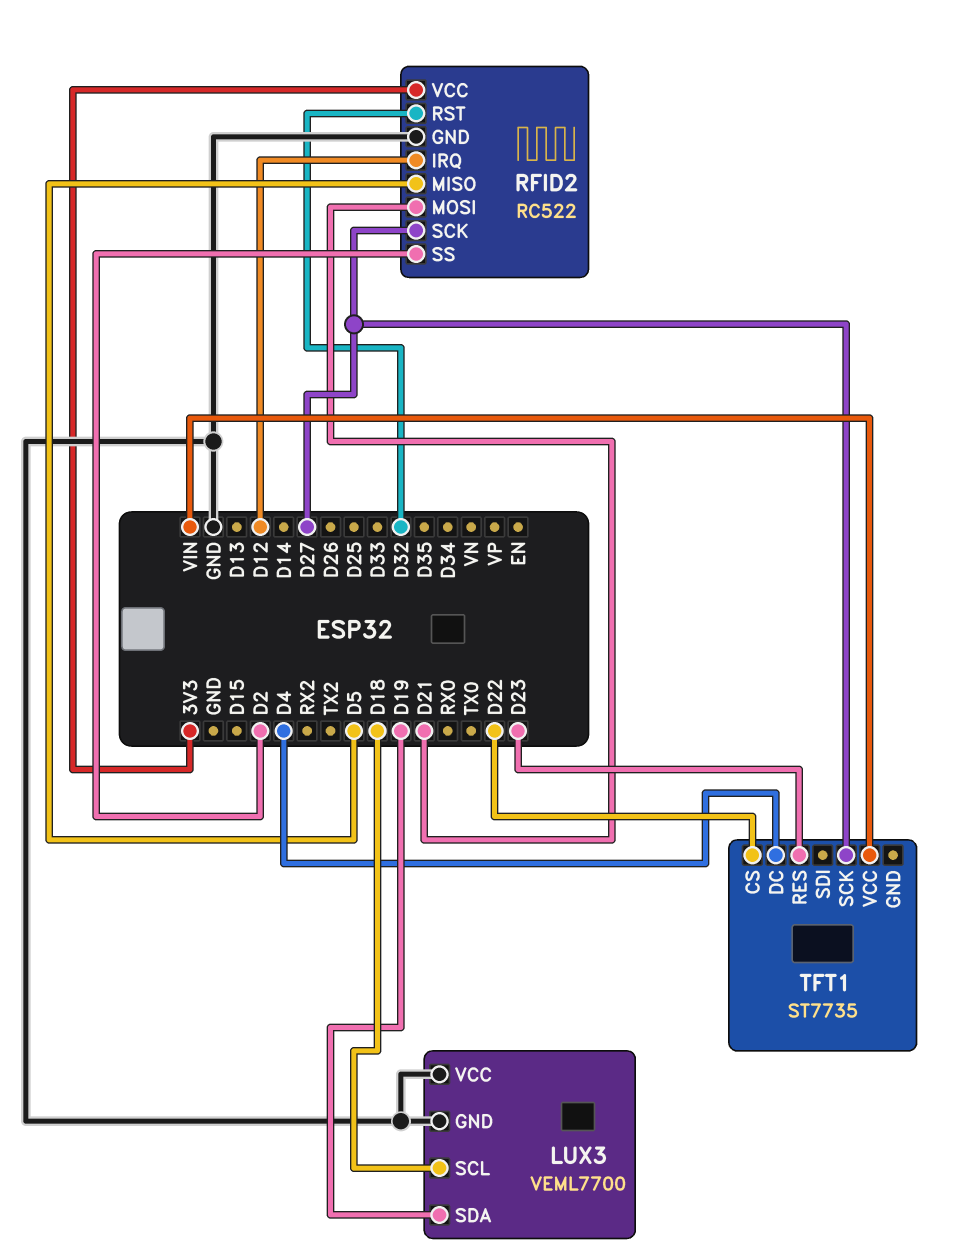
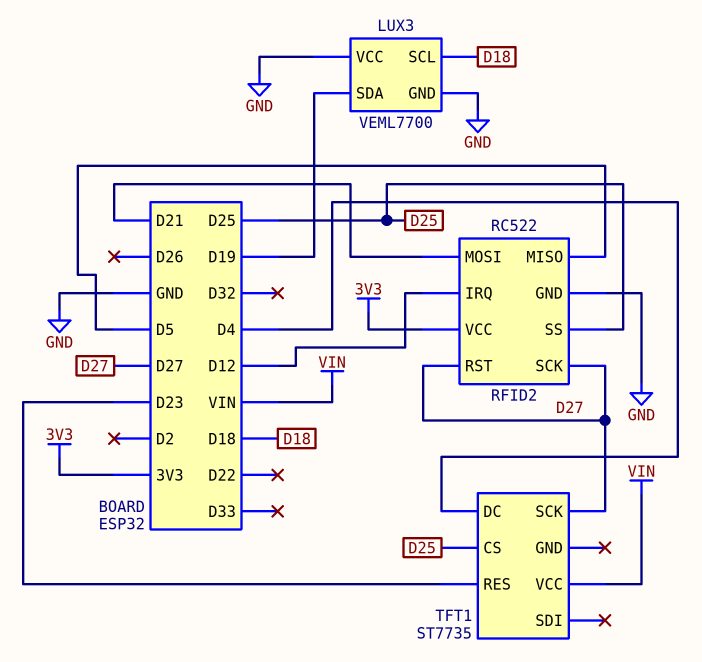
RFID2 pin RST: D32 -> D27
RFID2 pin SS: D2 -> D25
TFT1 pin CS: D22 -> D25

